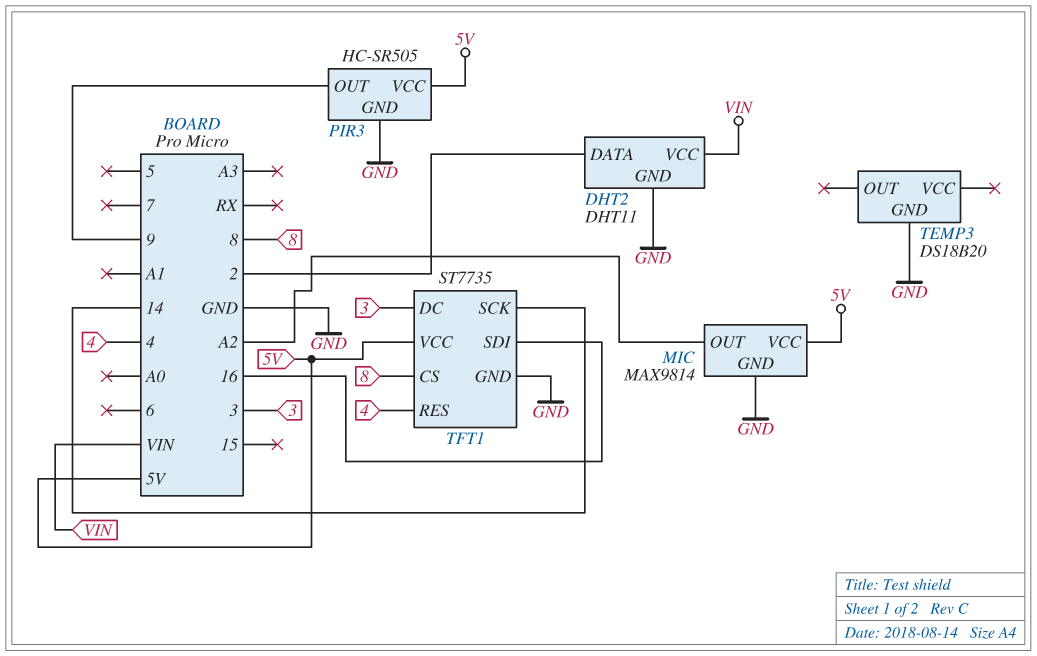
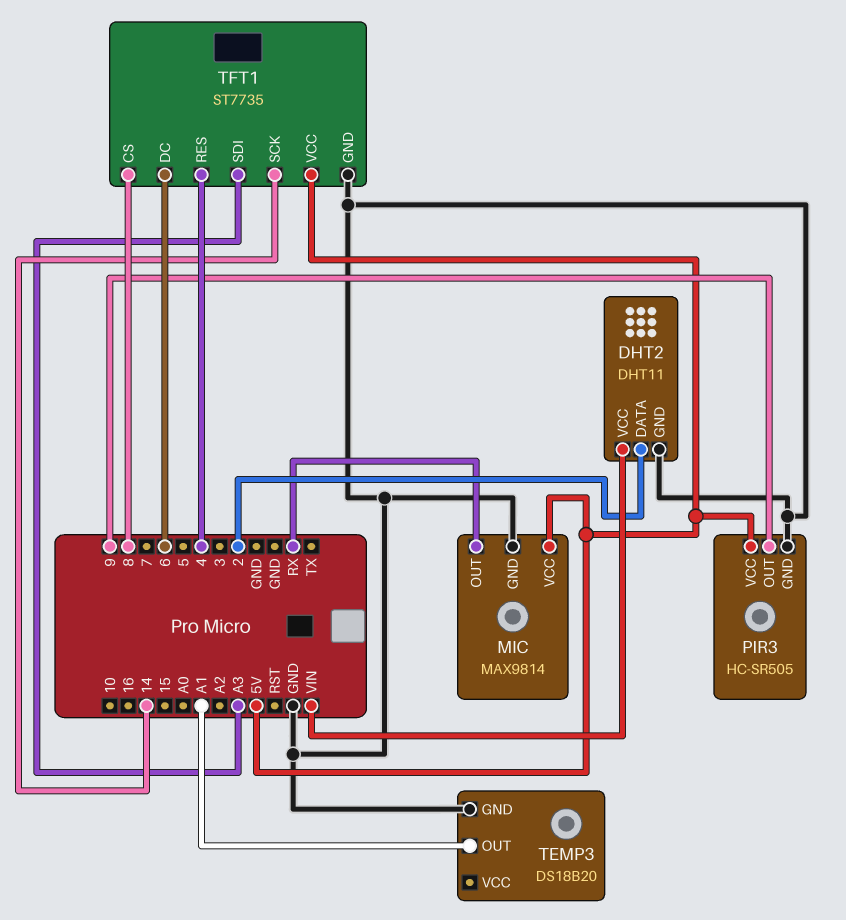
MIC pin OUT: A2 -> RX
TEMP3 pin OUT: none -> A1
TFT1 pin DC: 3 -> 6
TFT1 pin SDI: 16 -> A3

